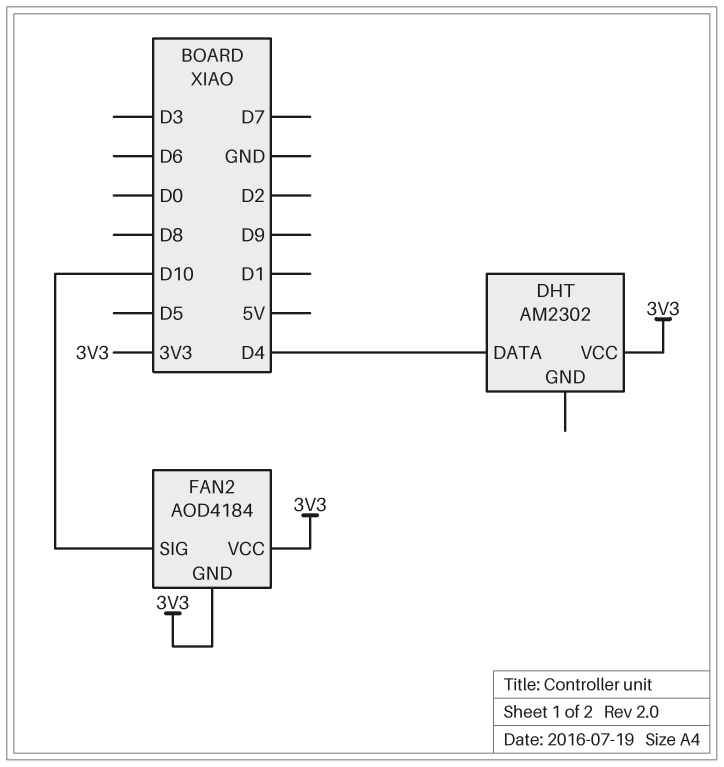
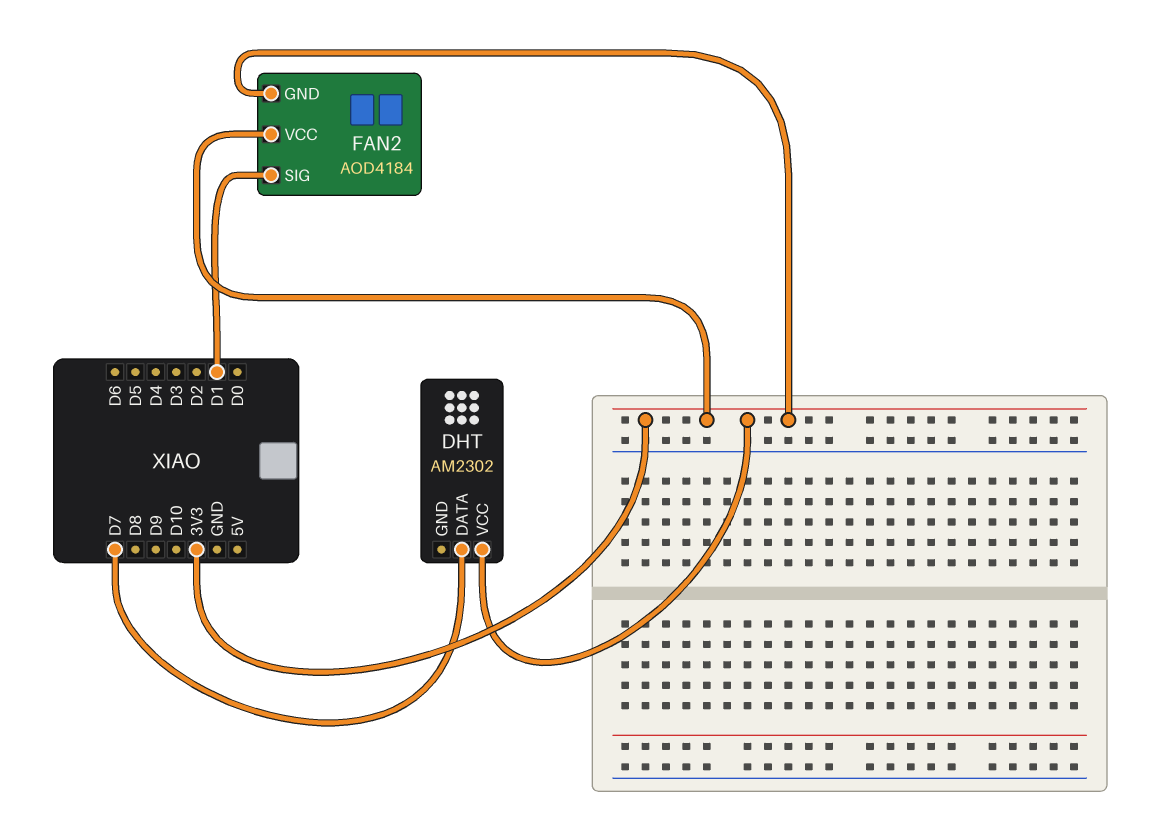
DHT pin DATA: D4 -> D7
FAN2 pin SIG: D10 -> D1

